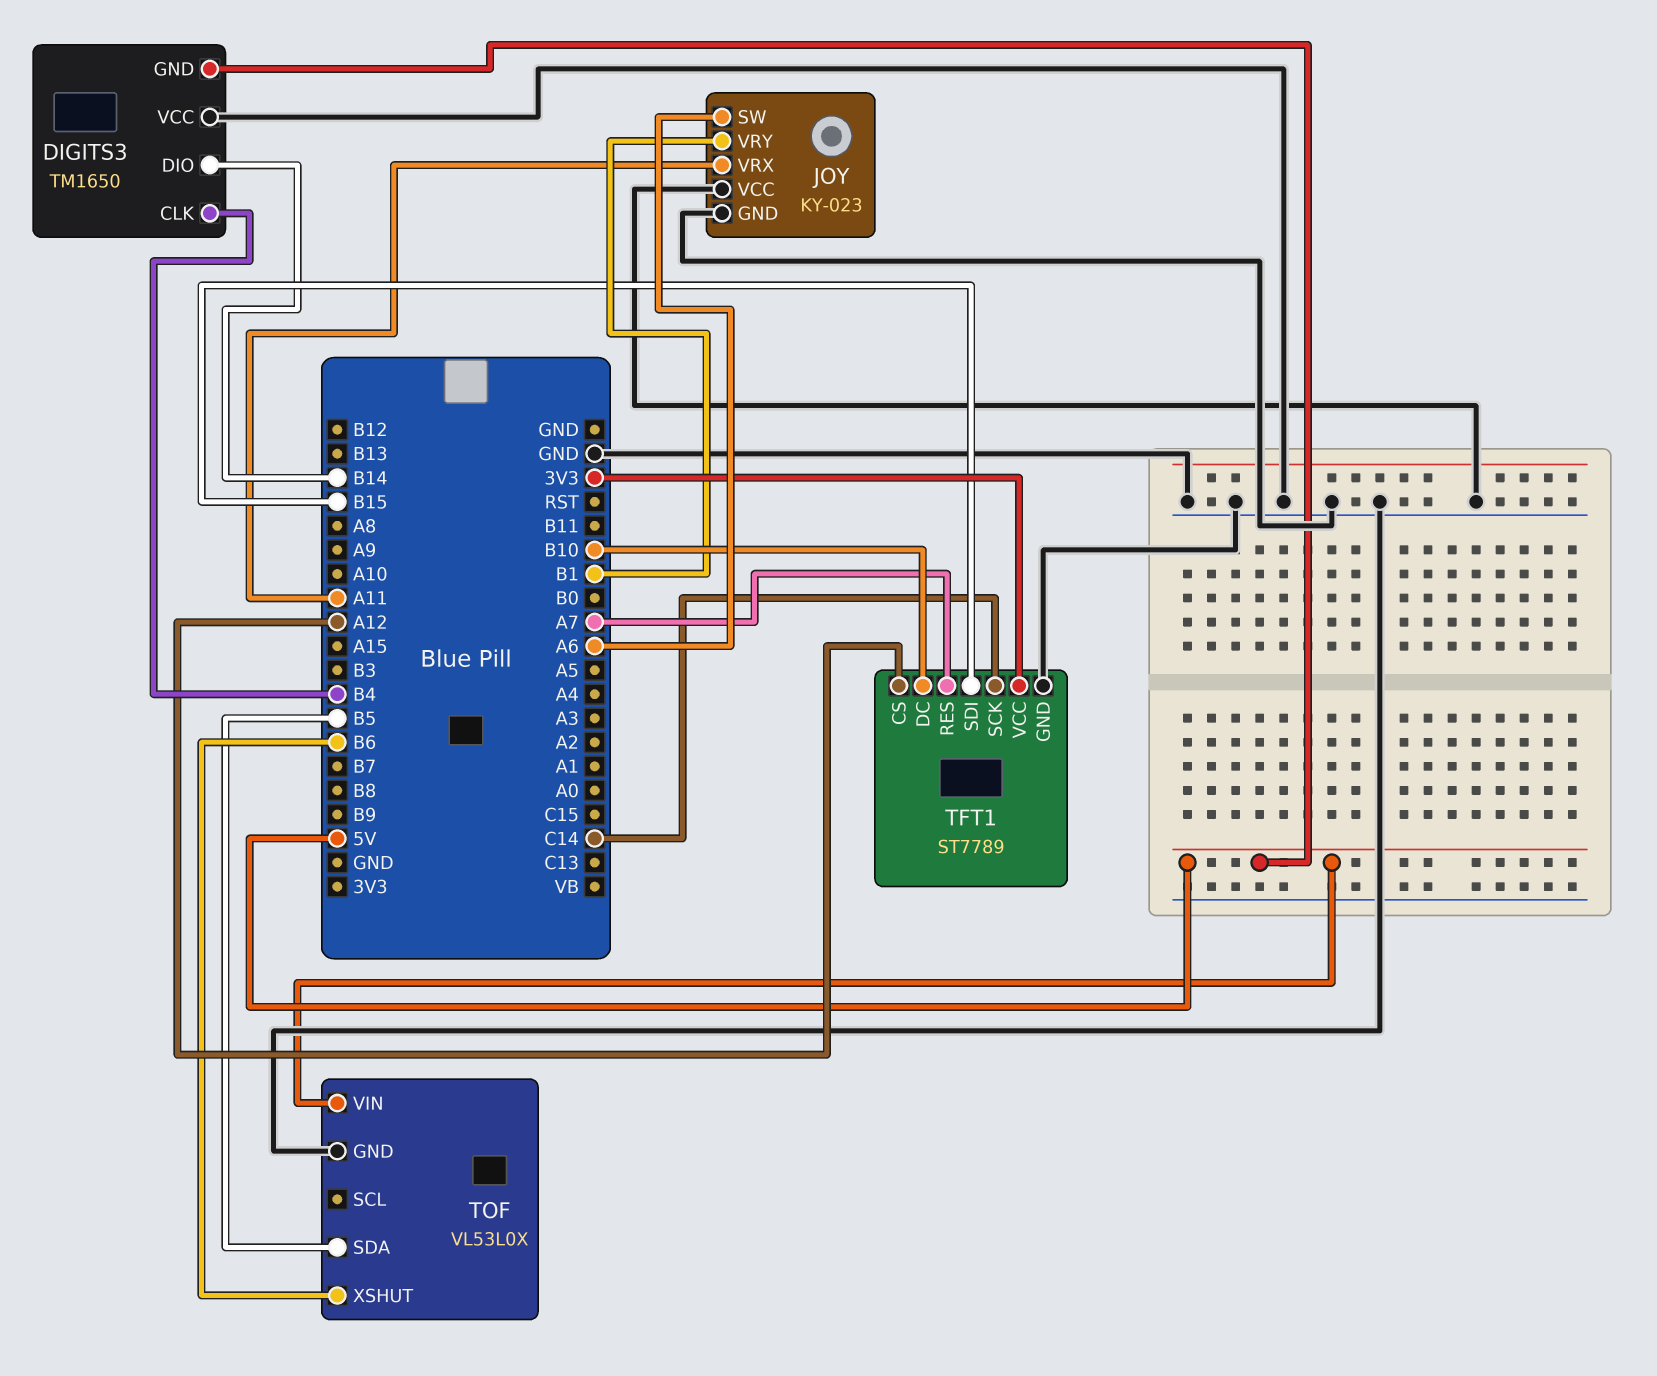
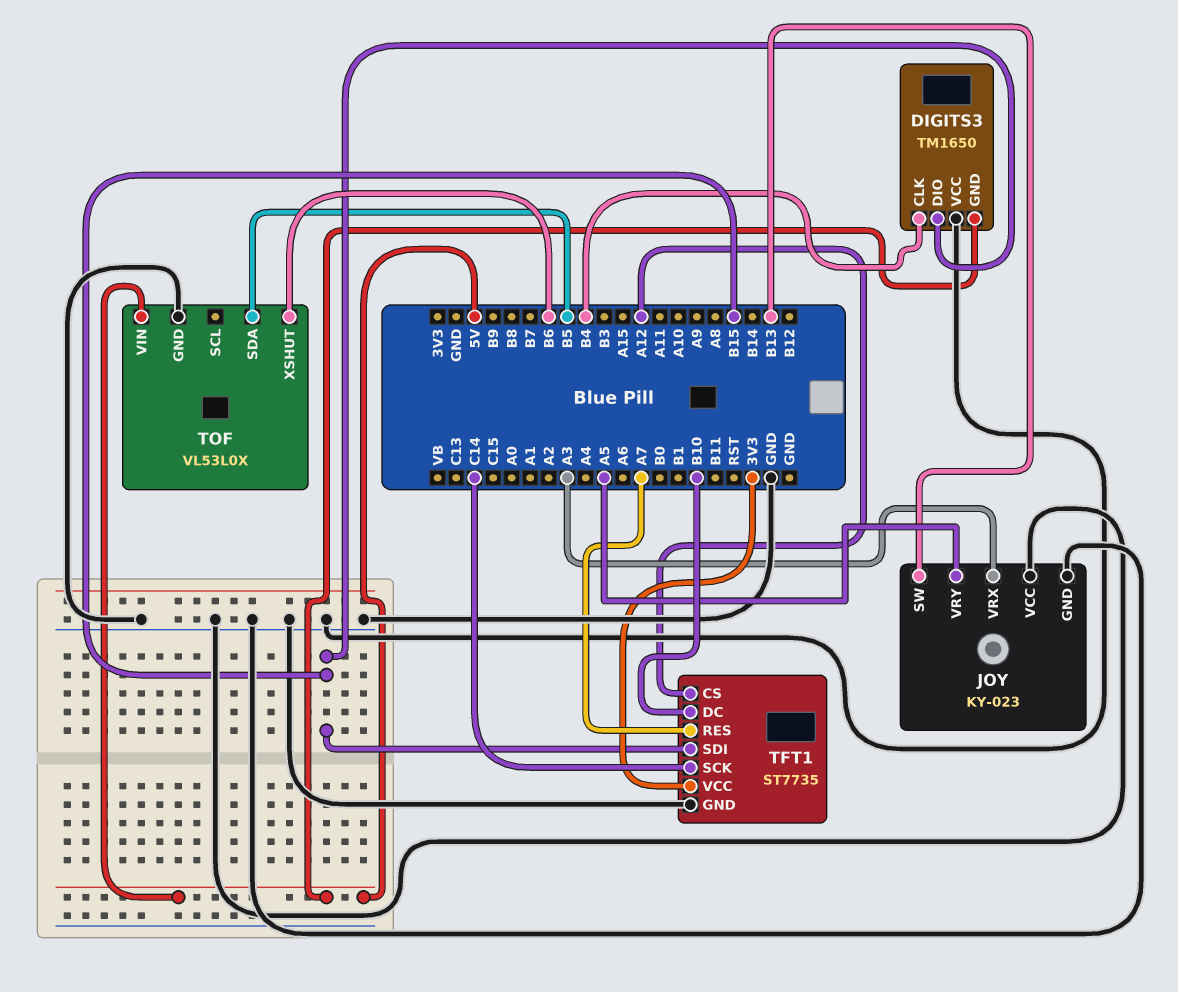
DIGITS3 pin DIO: B14 -> B15
JOY pin SW: A6 -> B13
JOY pin VRX: A11 -> A3
JOY pin VRY: B1 -> A5
TFT1: ST7789 -> ST7735

